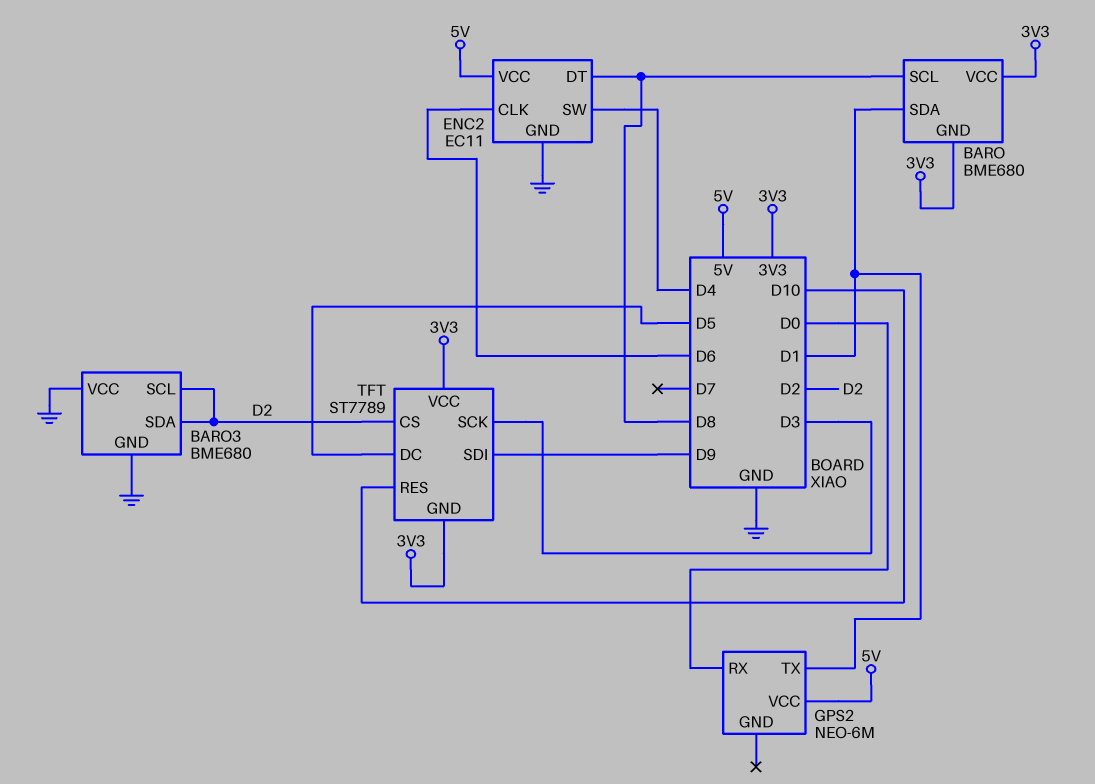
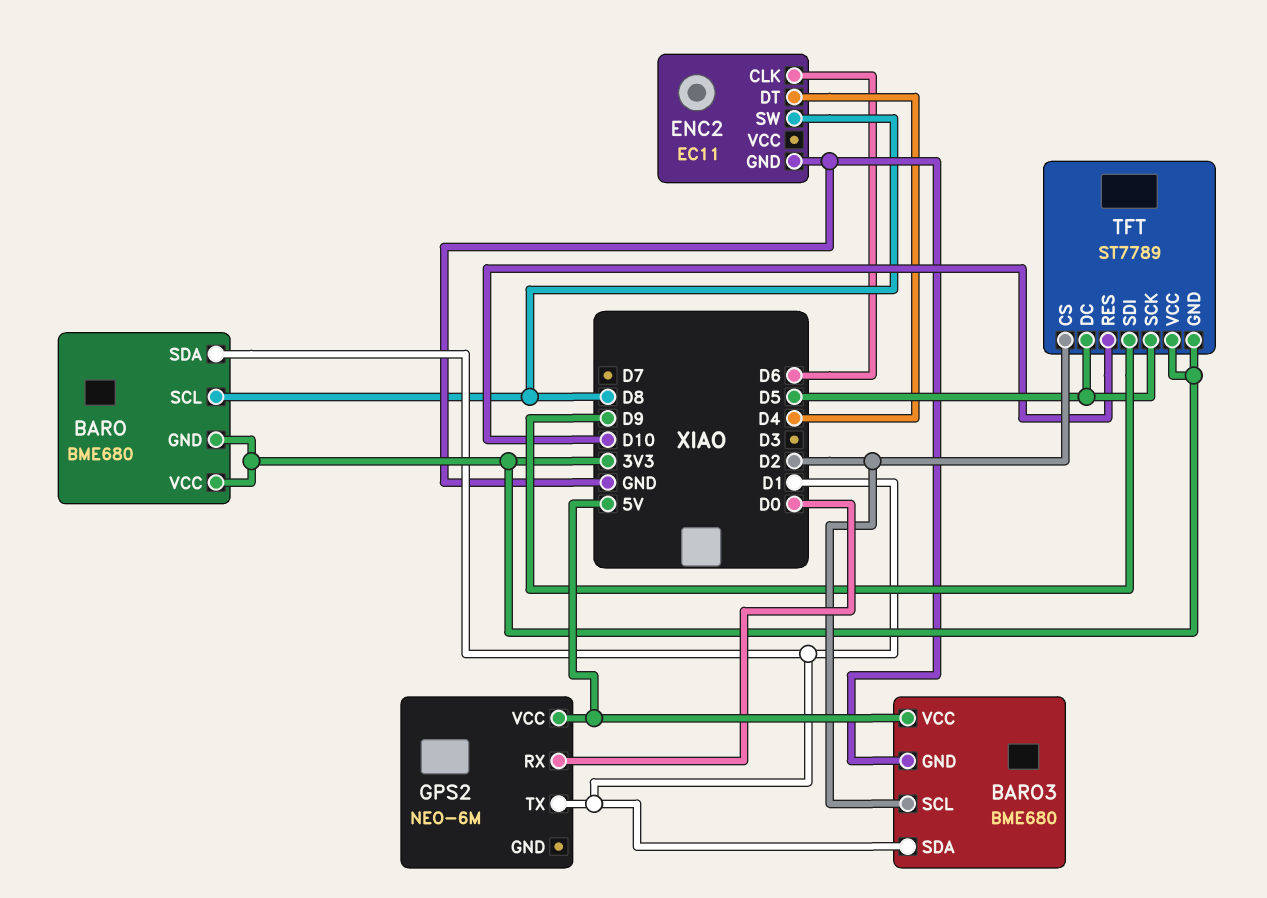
BARO3 pin SDA: D2 -> D1
BARO3 pin VCC: GND -> 5V
ENC2 pin DT: D8 -> D4
ENC2 pin SW: D4 -> D8
ENC2 pin VCC: 5V -> none
TFT pin SCK: D3 -> D5

